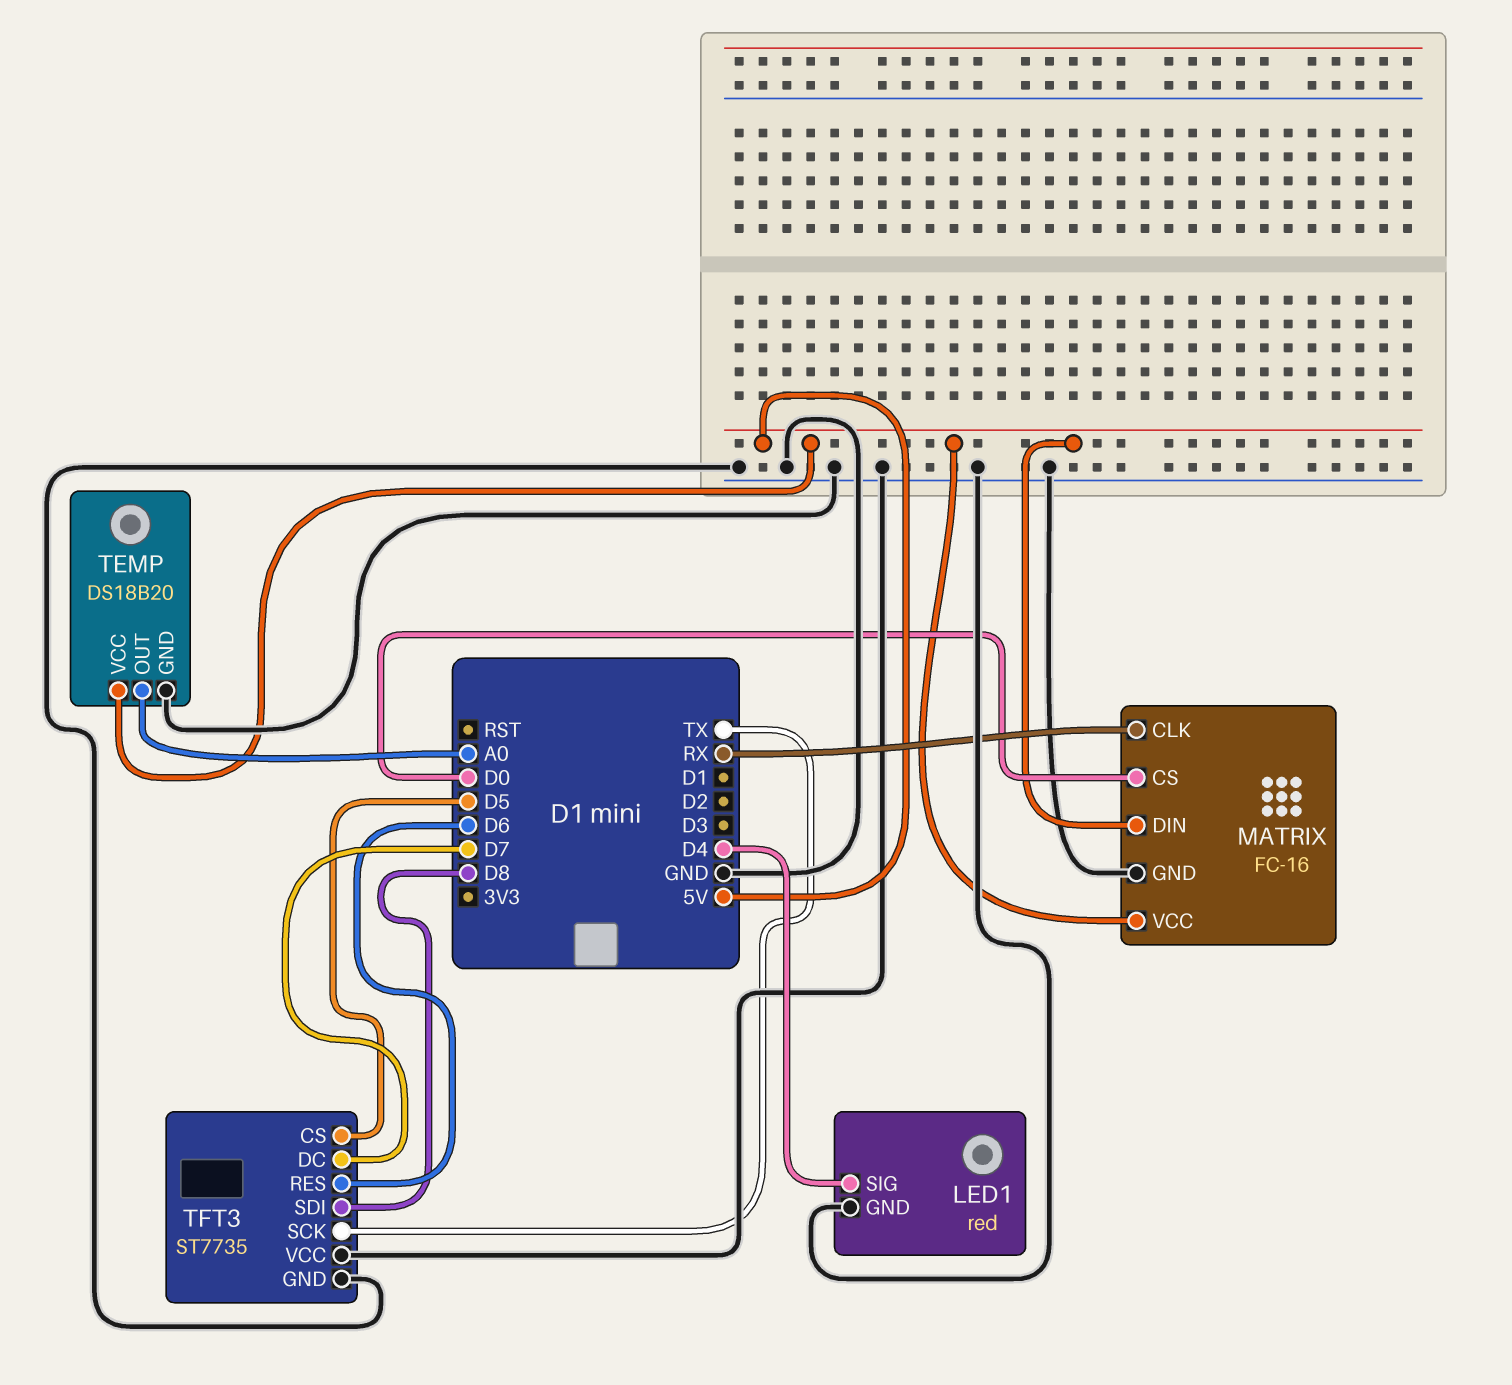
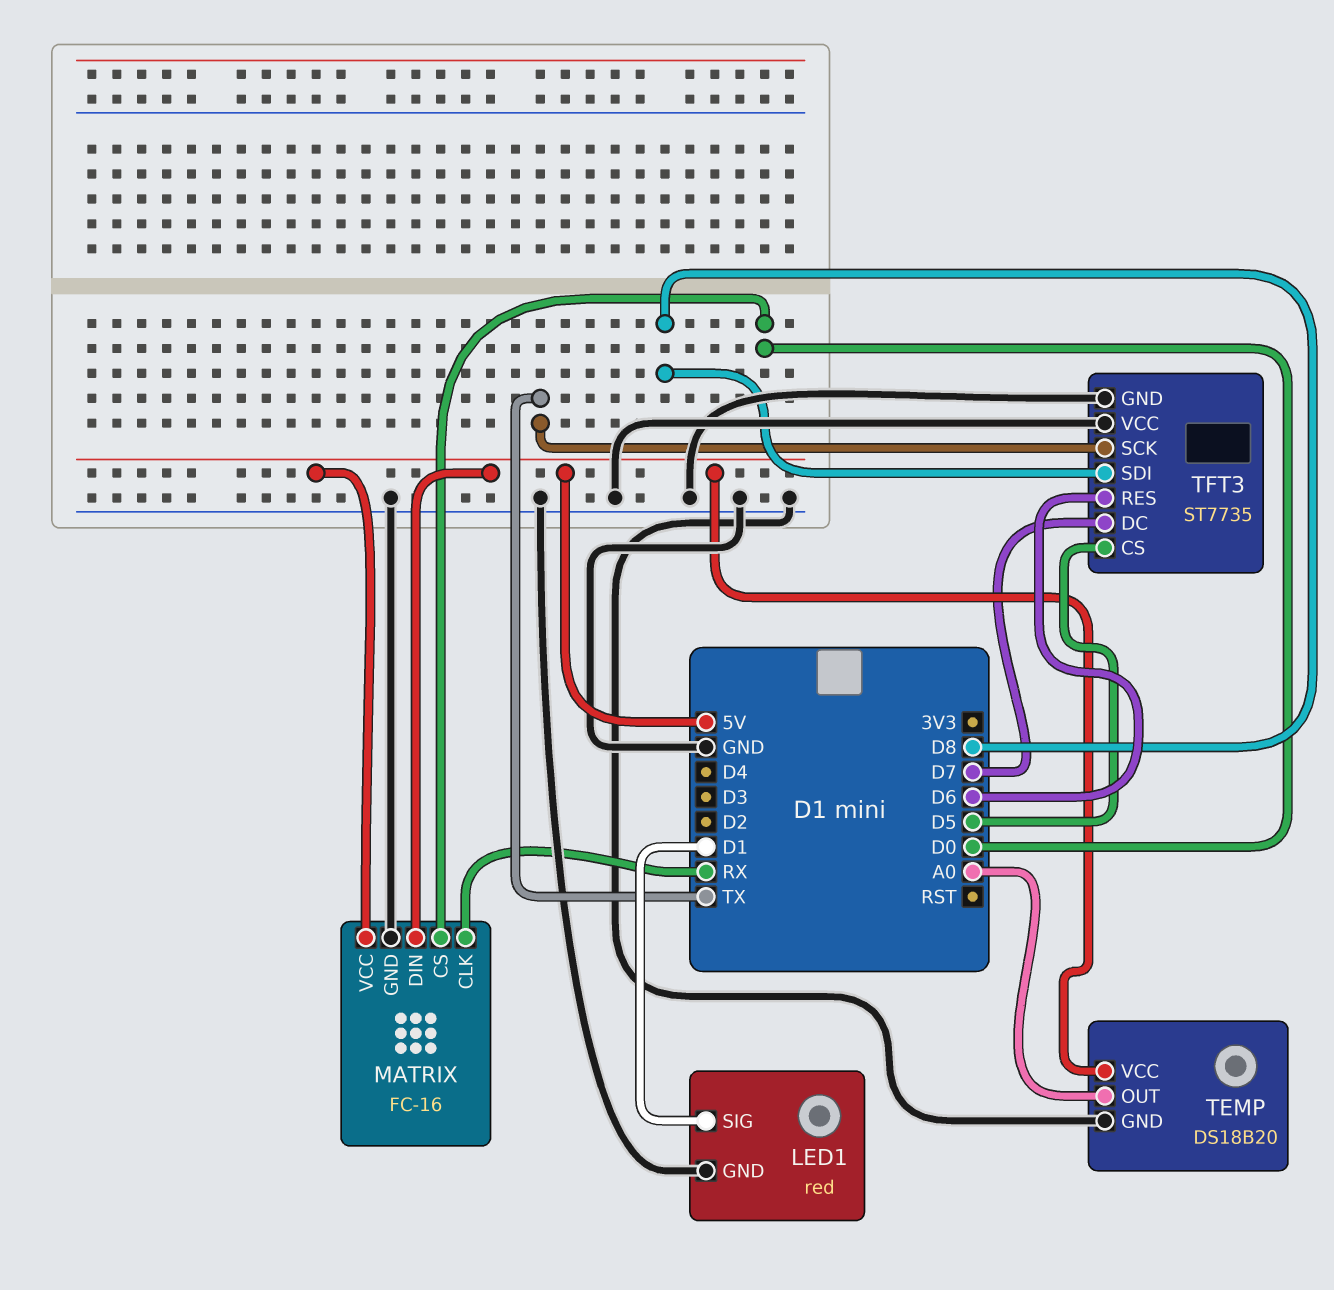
LED1 pin SIG: D4 -> D1

